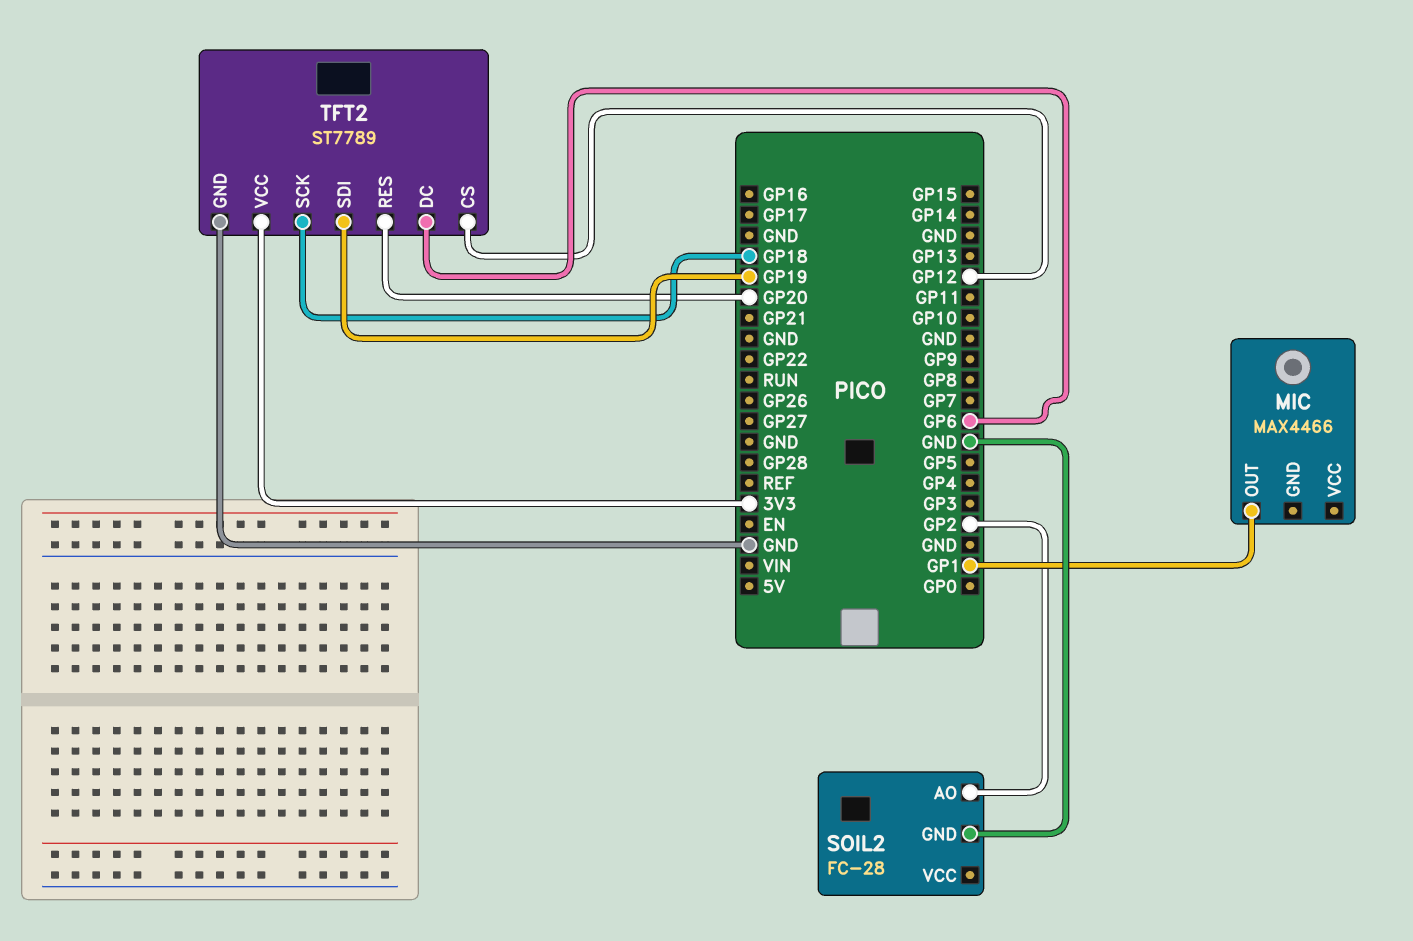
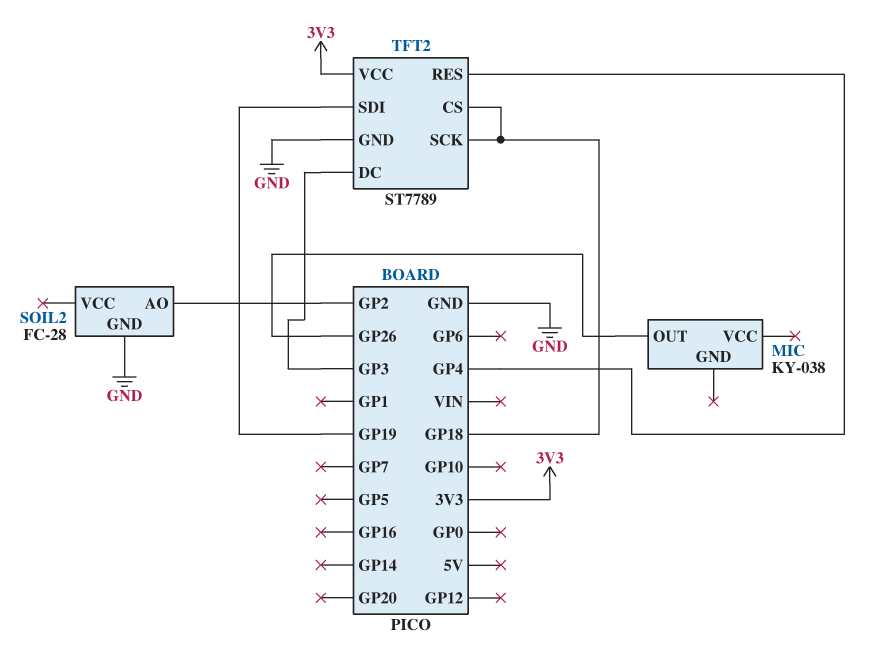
MIC: MAX4466 -> KY-038
MIC pin OUT: GP1 -> GP26
TFT2 pin CS: GP12 -> GP18
TFT2 pin DC: GP6 -> GP3
TFT2 pin RES: GP20 -> GP4

